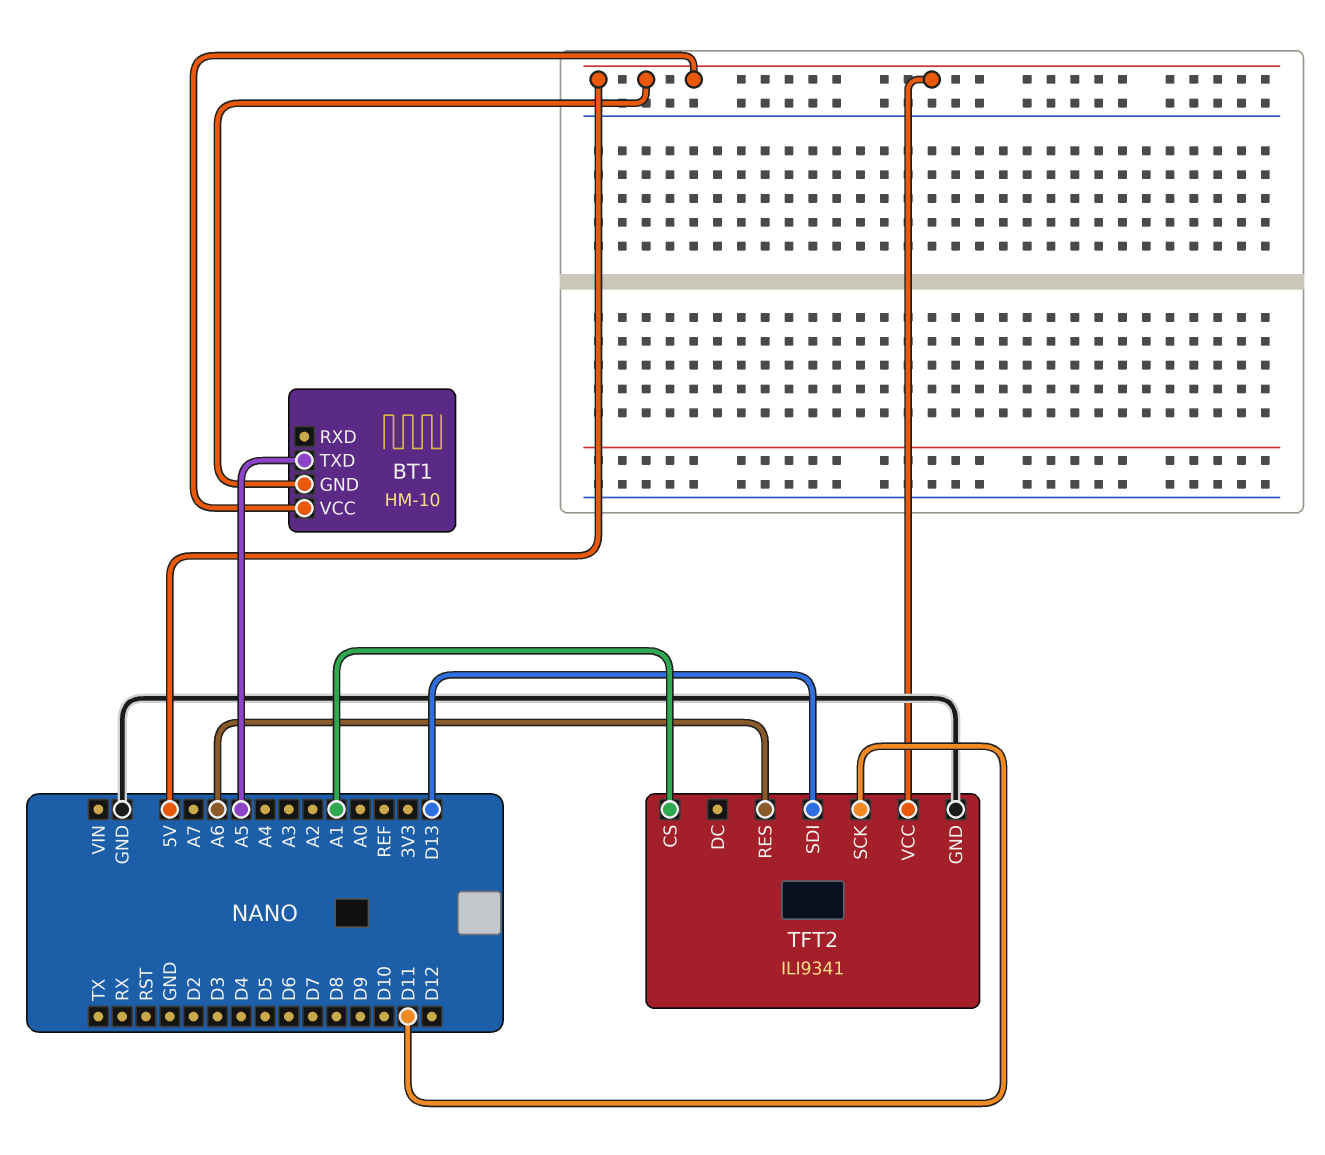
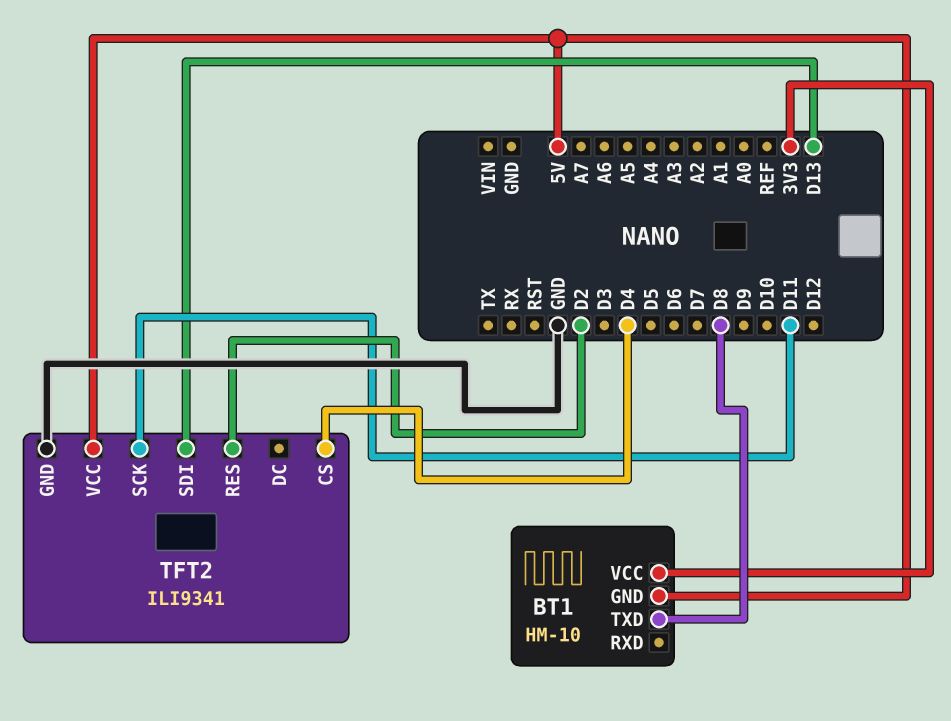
BT1 pin TXD: A5 -> D8
BT1 pin VCC: 5V -> 3V3
TFT2 pin CS: A1 -> D4
TFT2 pin RES: A6 -> D2

